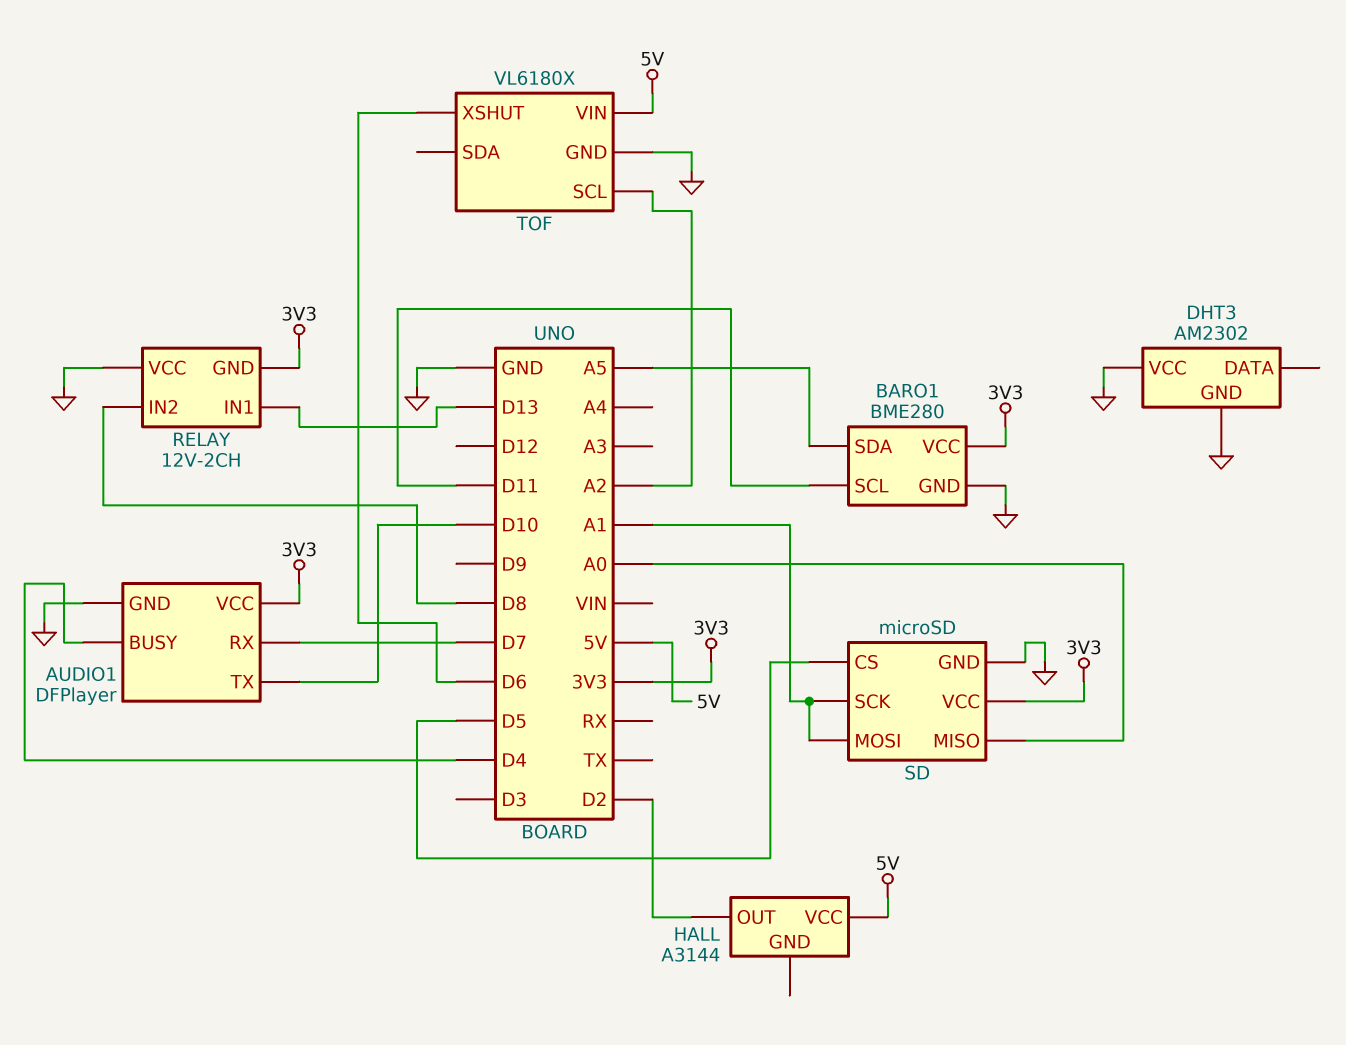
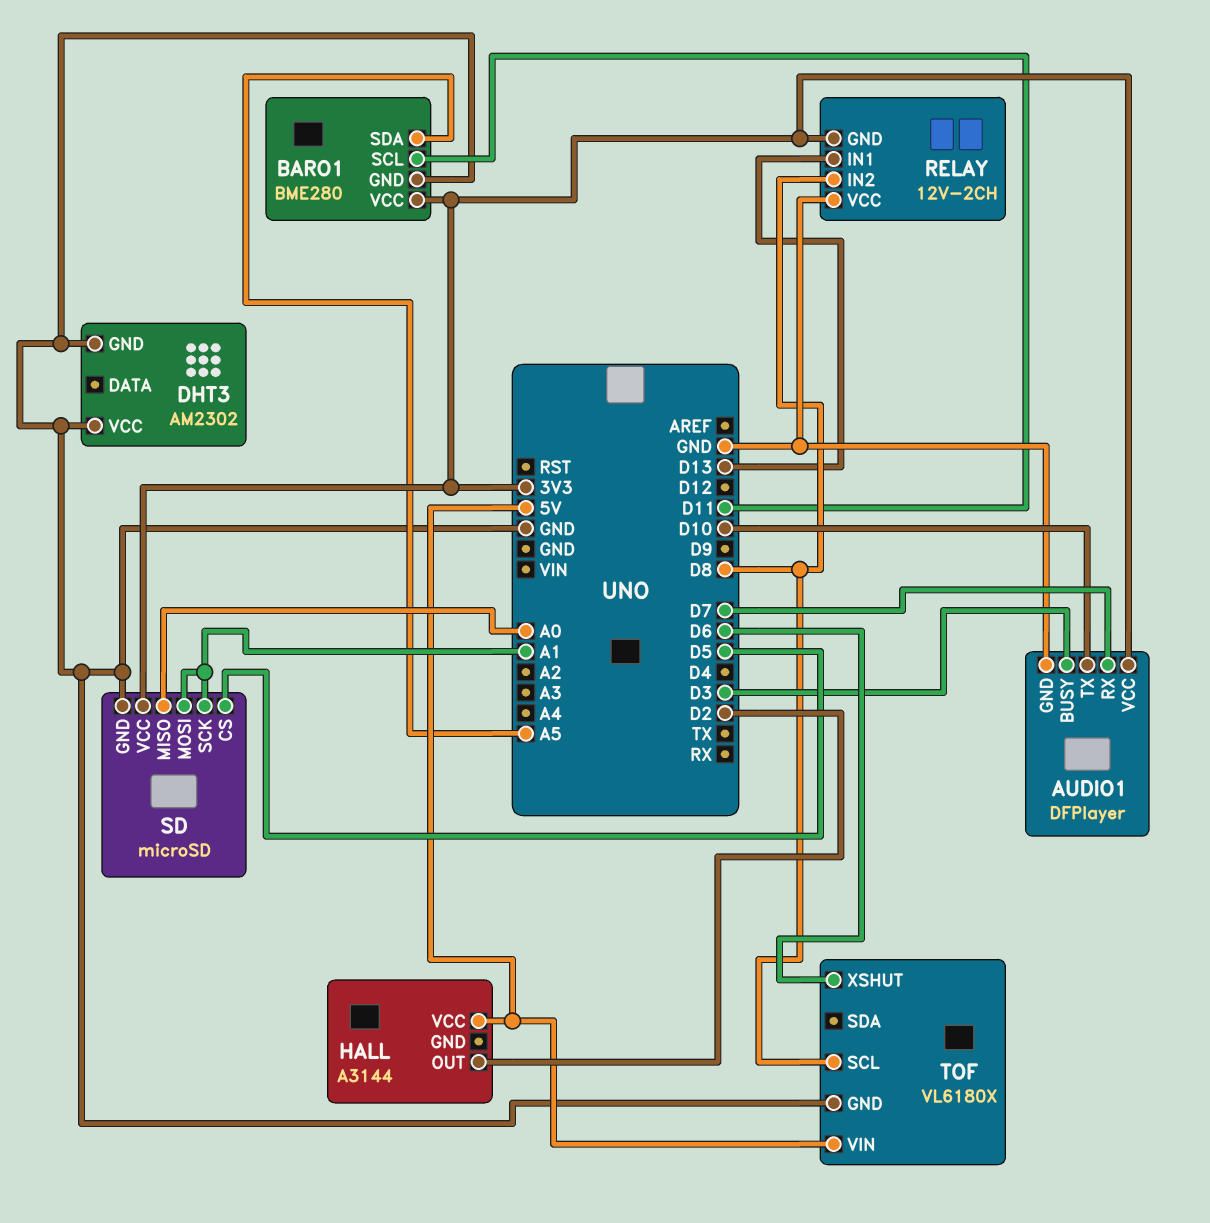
AUDIO1 pin BUSY: D4 -> D3
TOF pin SCL: A2 -> D8

